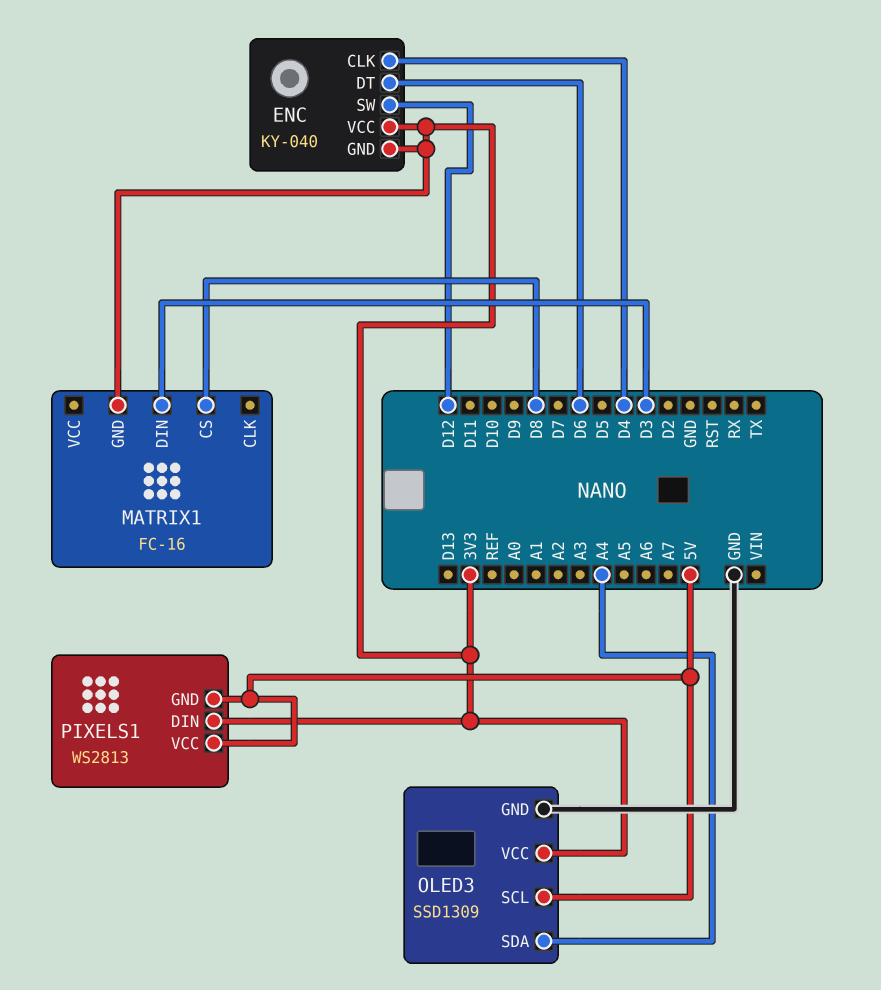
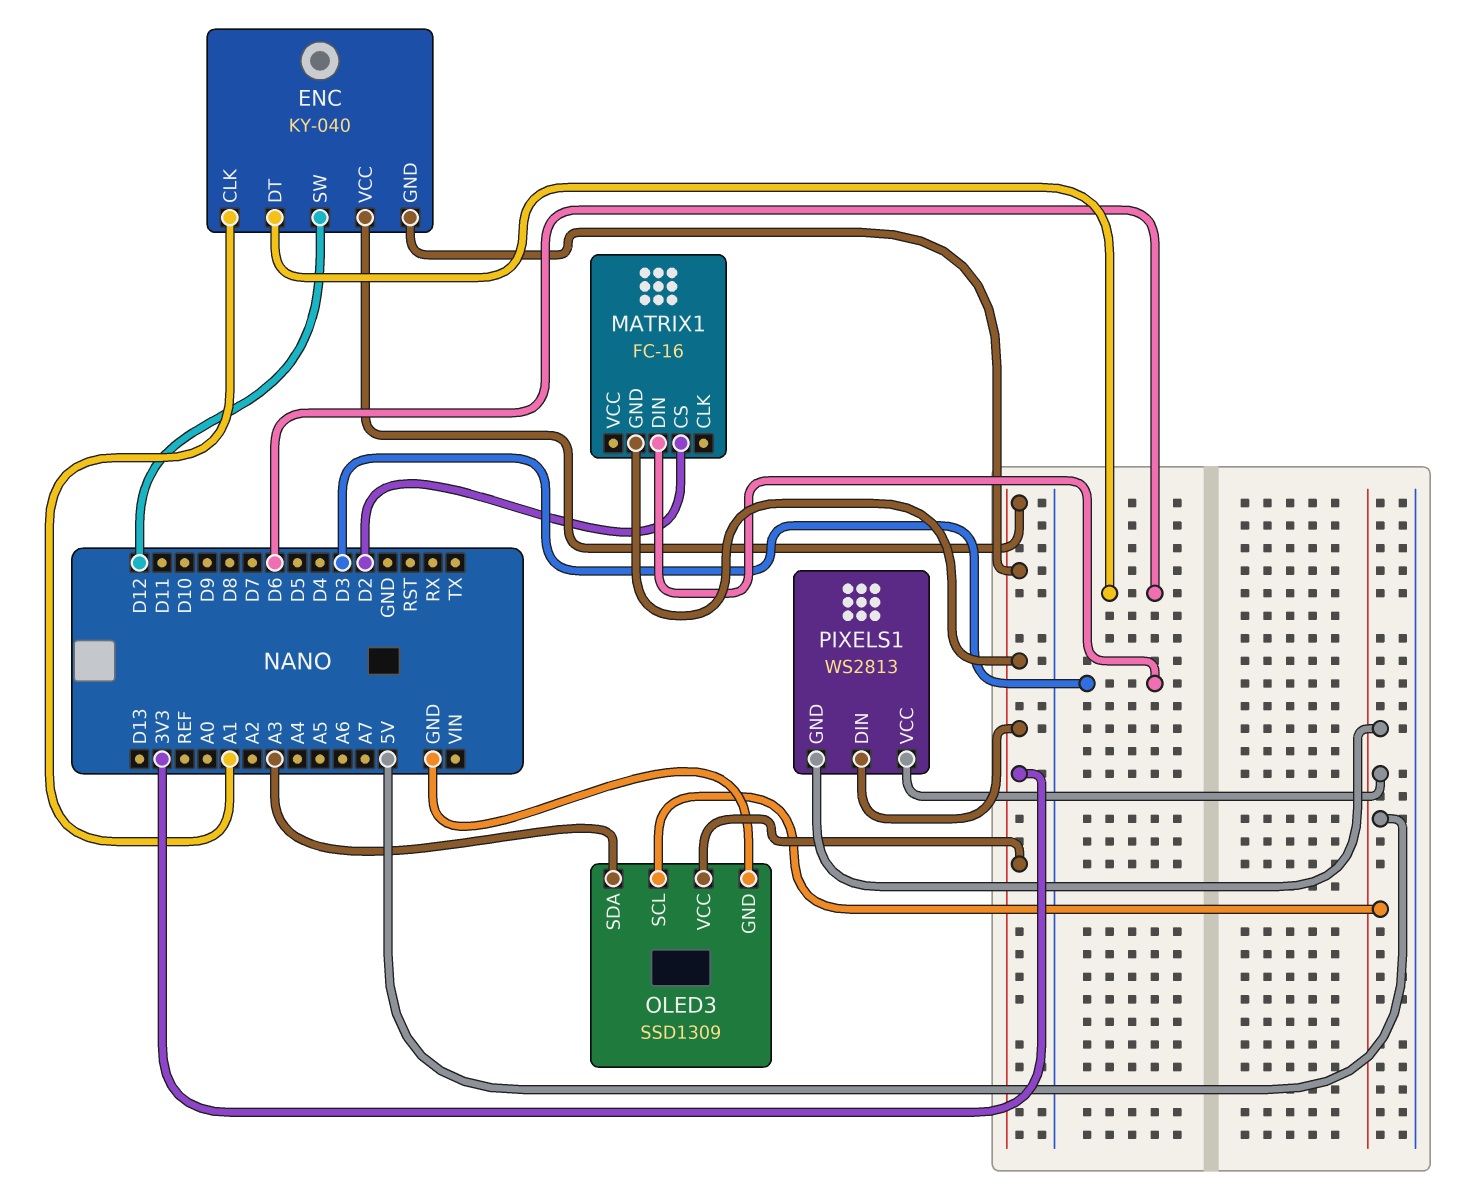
ENC pin CLK: D4 -> A1
MATRIX1 pin CS: D8 -> D2
OLED3 pin SDA: A4 -> A3

